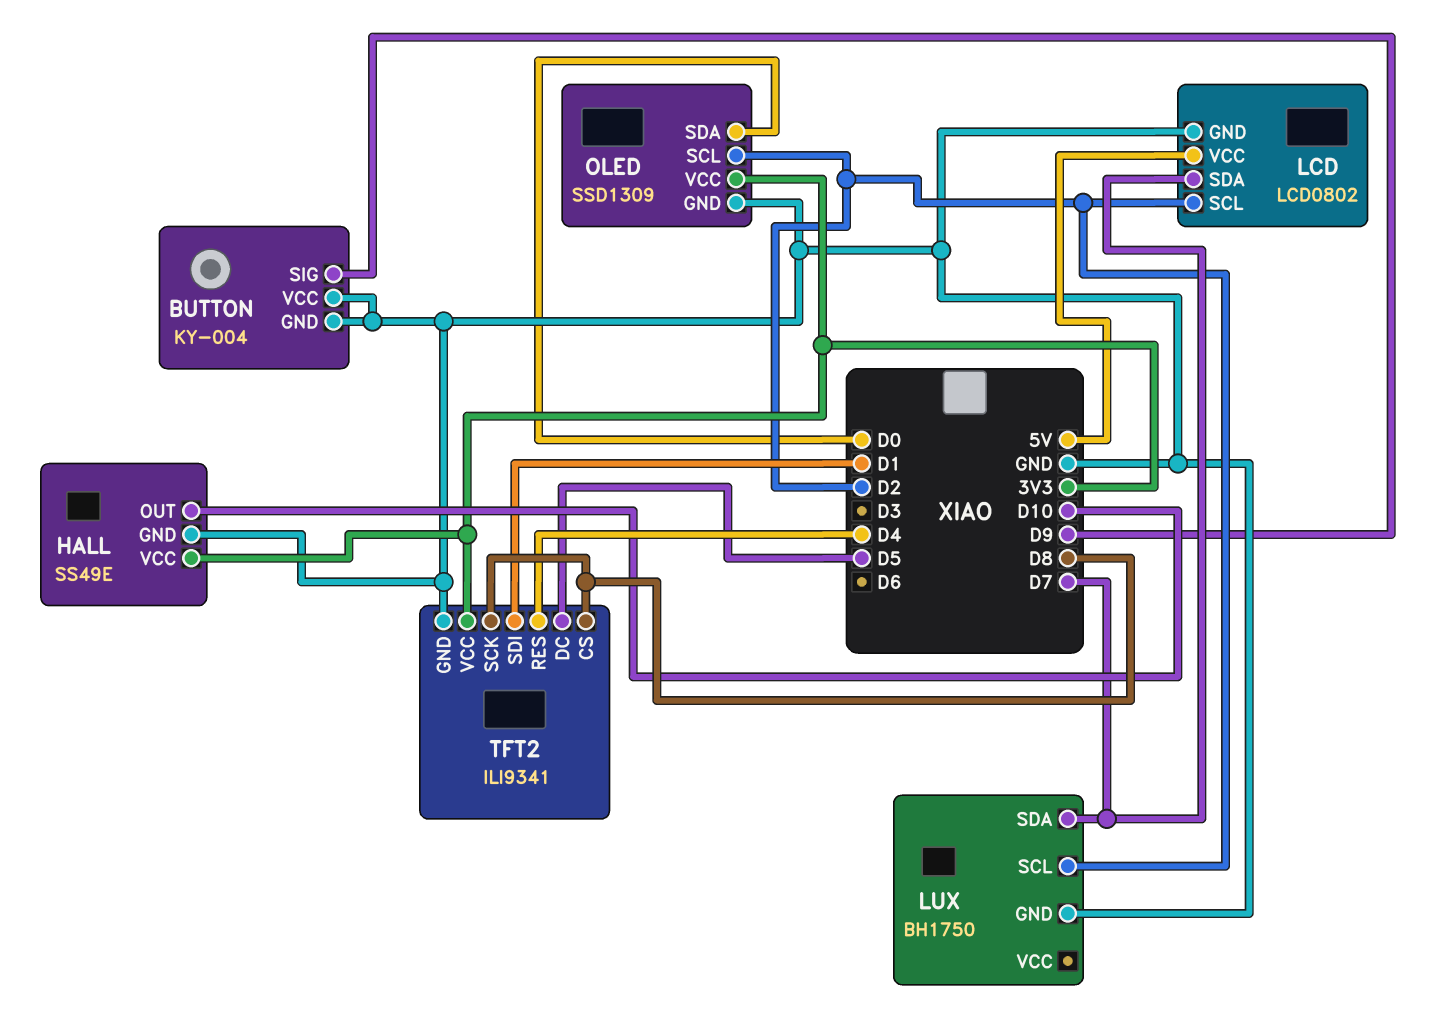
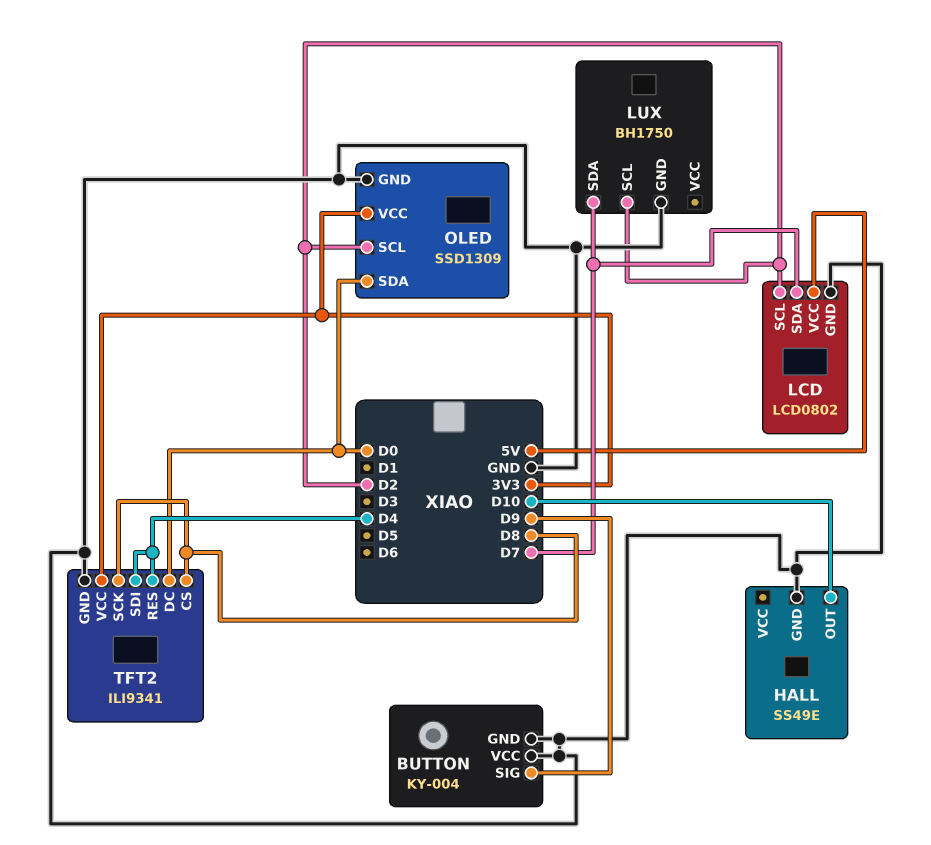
HALL pin VCC: 3V3 -> none
TFT2 pin DC: D5 -> D0
TFT2 pin SDI: D1 -> D4

